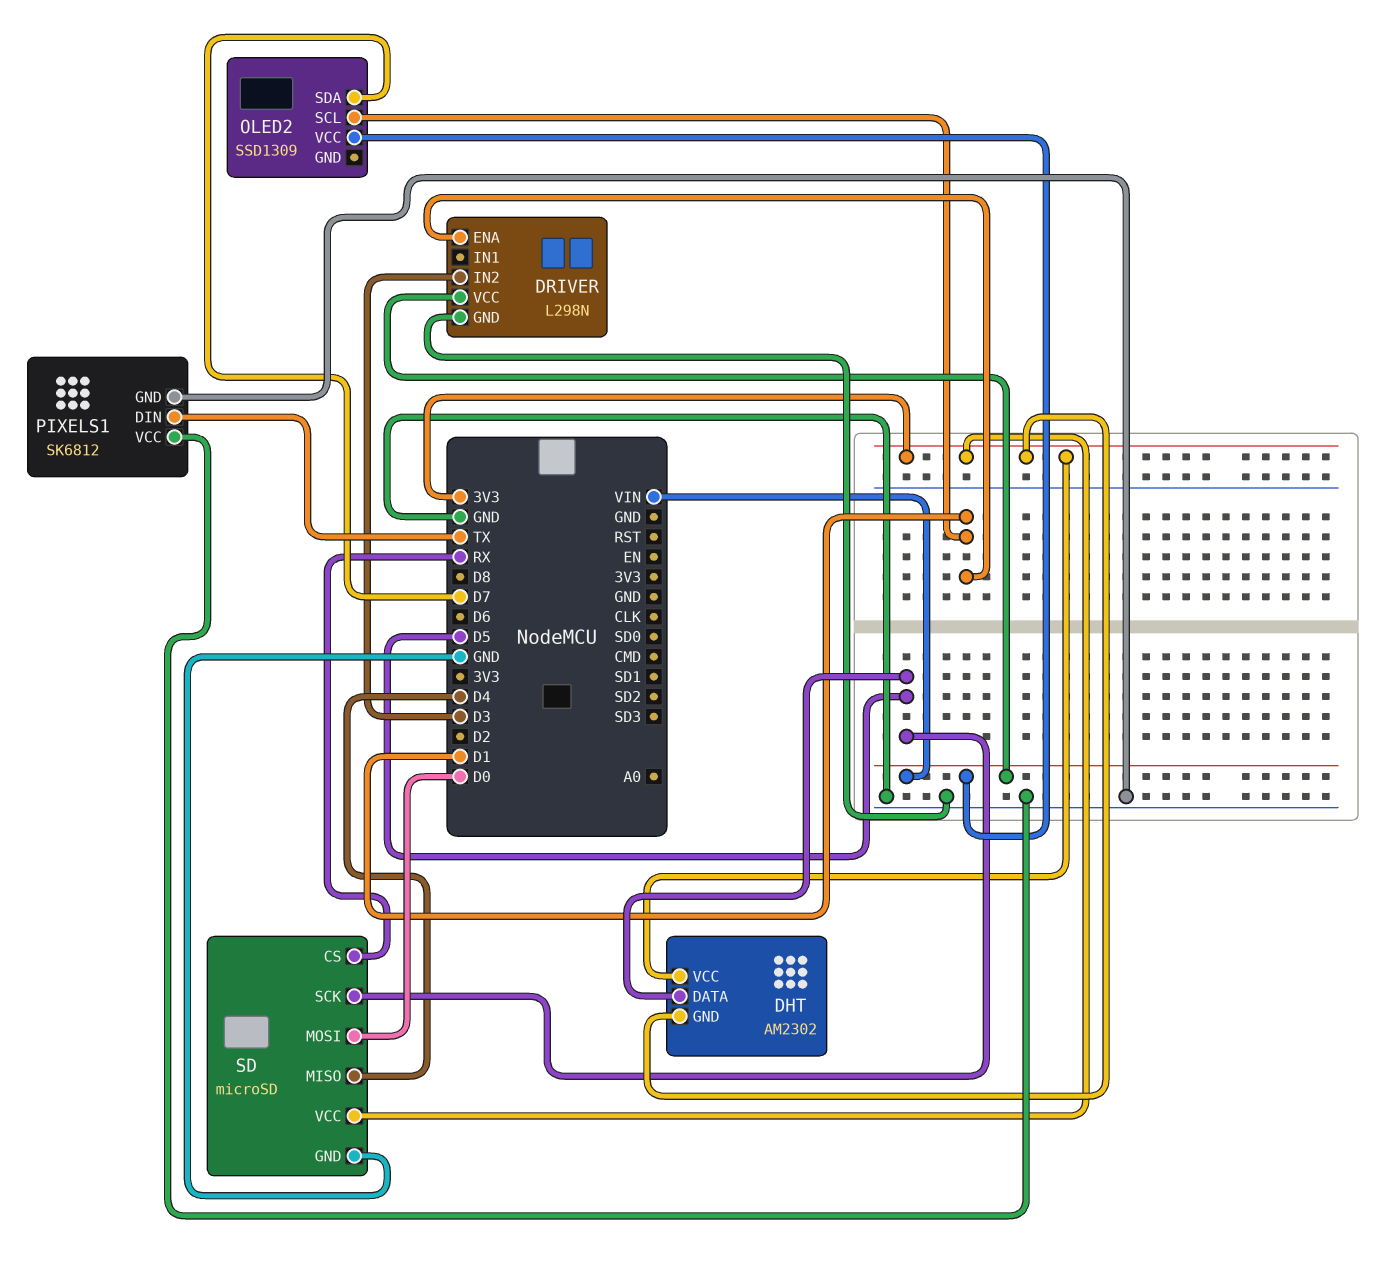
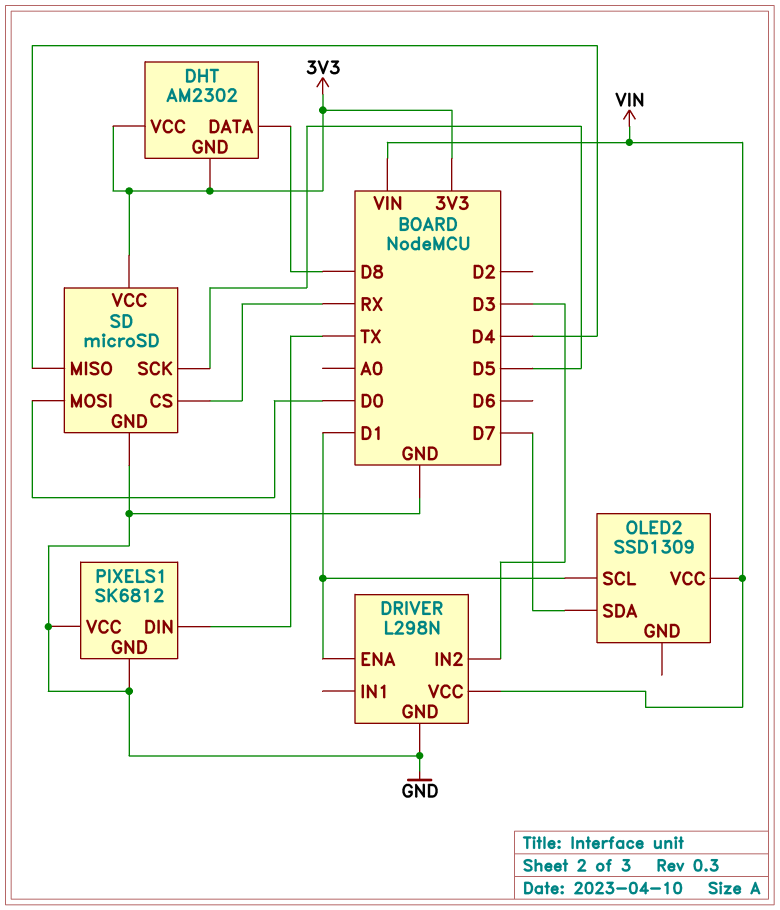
DHT pin DATA: D5 -> D8

